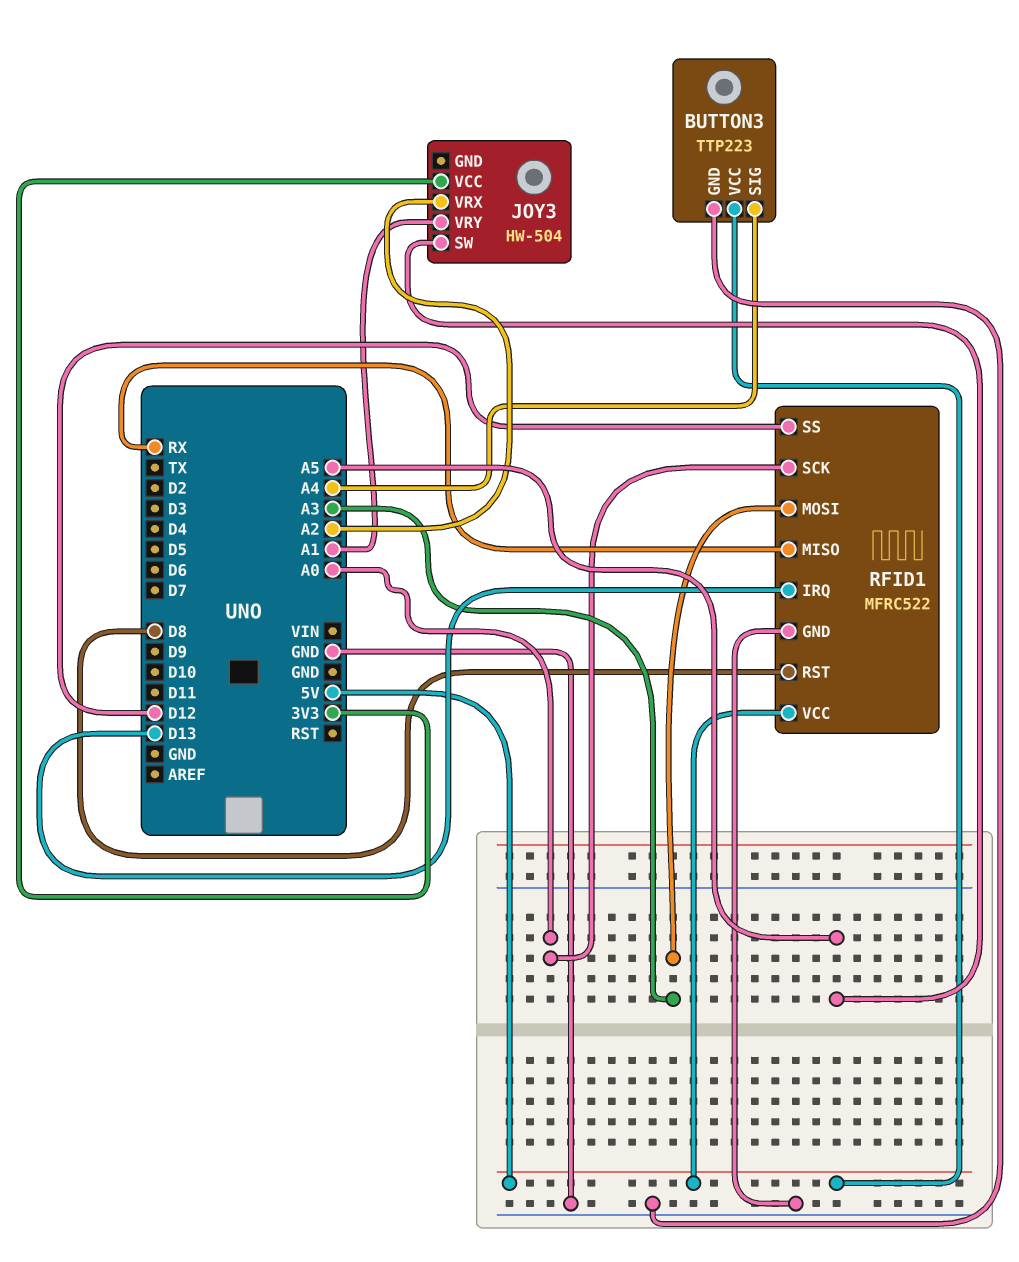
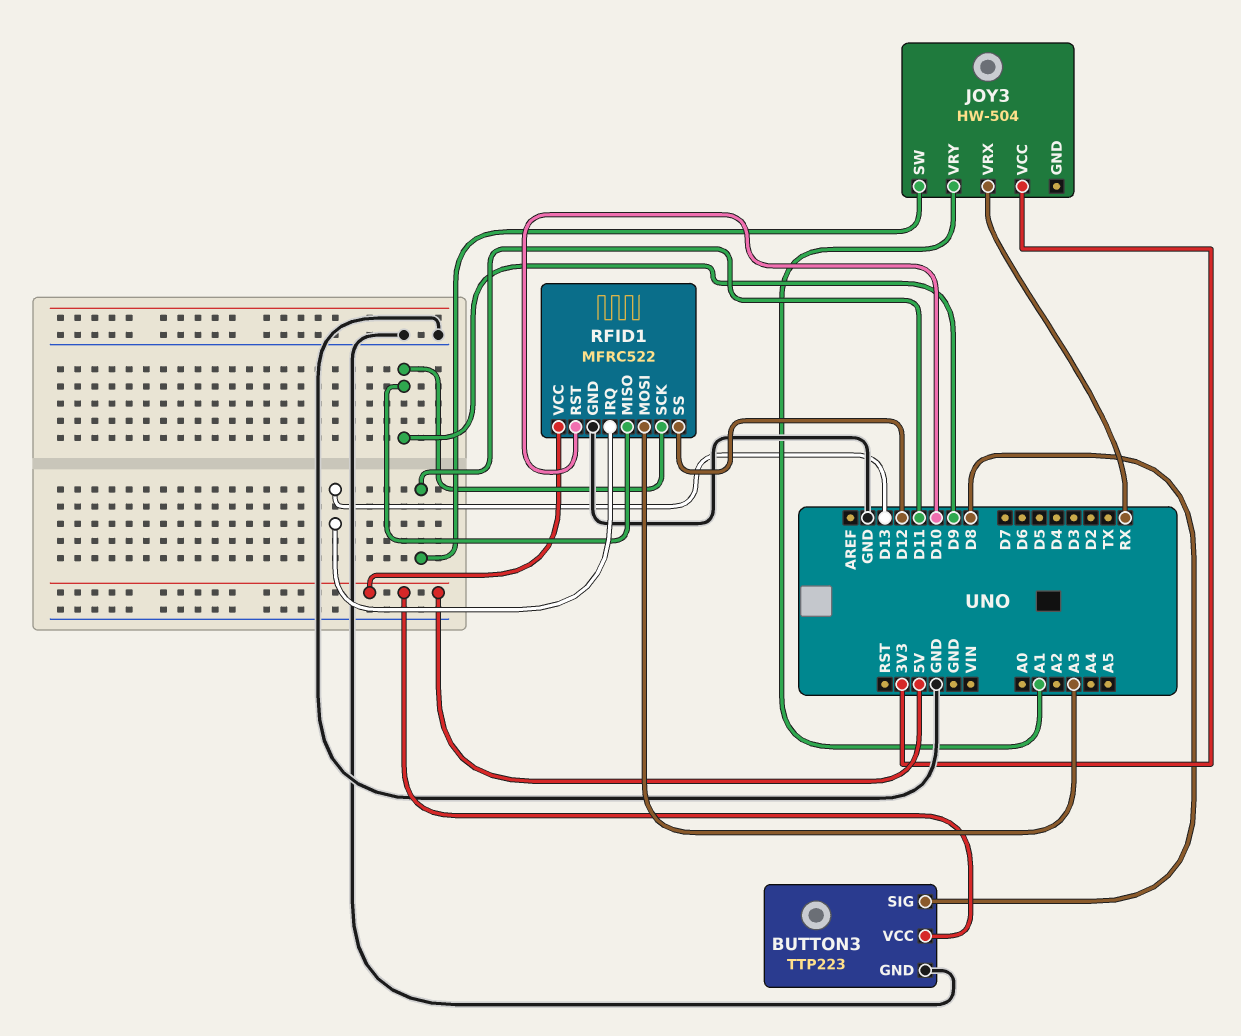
BUTTON3 pin SIG: A4 -> D8
JOY3 pin SW: A5 -> D11
JOY3 pin VRX: A2 -> RX
RFID1 pin MISO: RX -> D9
RFID1 pin RST: D8 -> D10
RFID1 pin SCK: A0 -> D9

